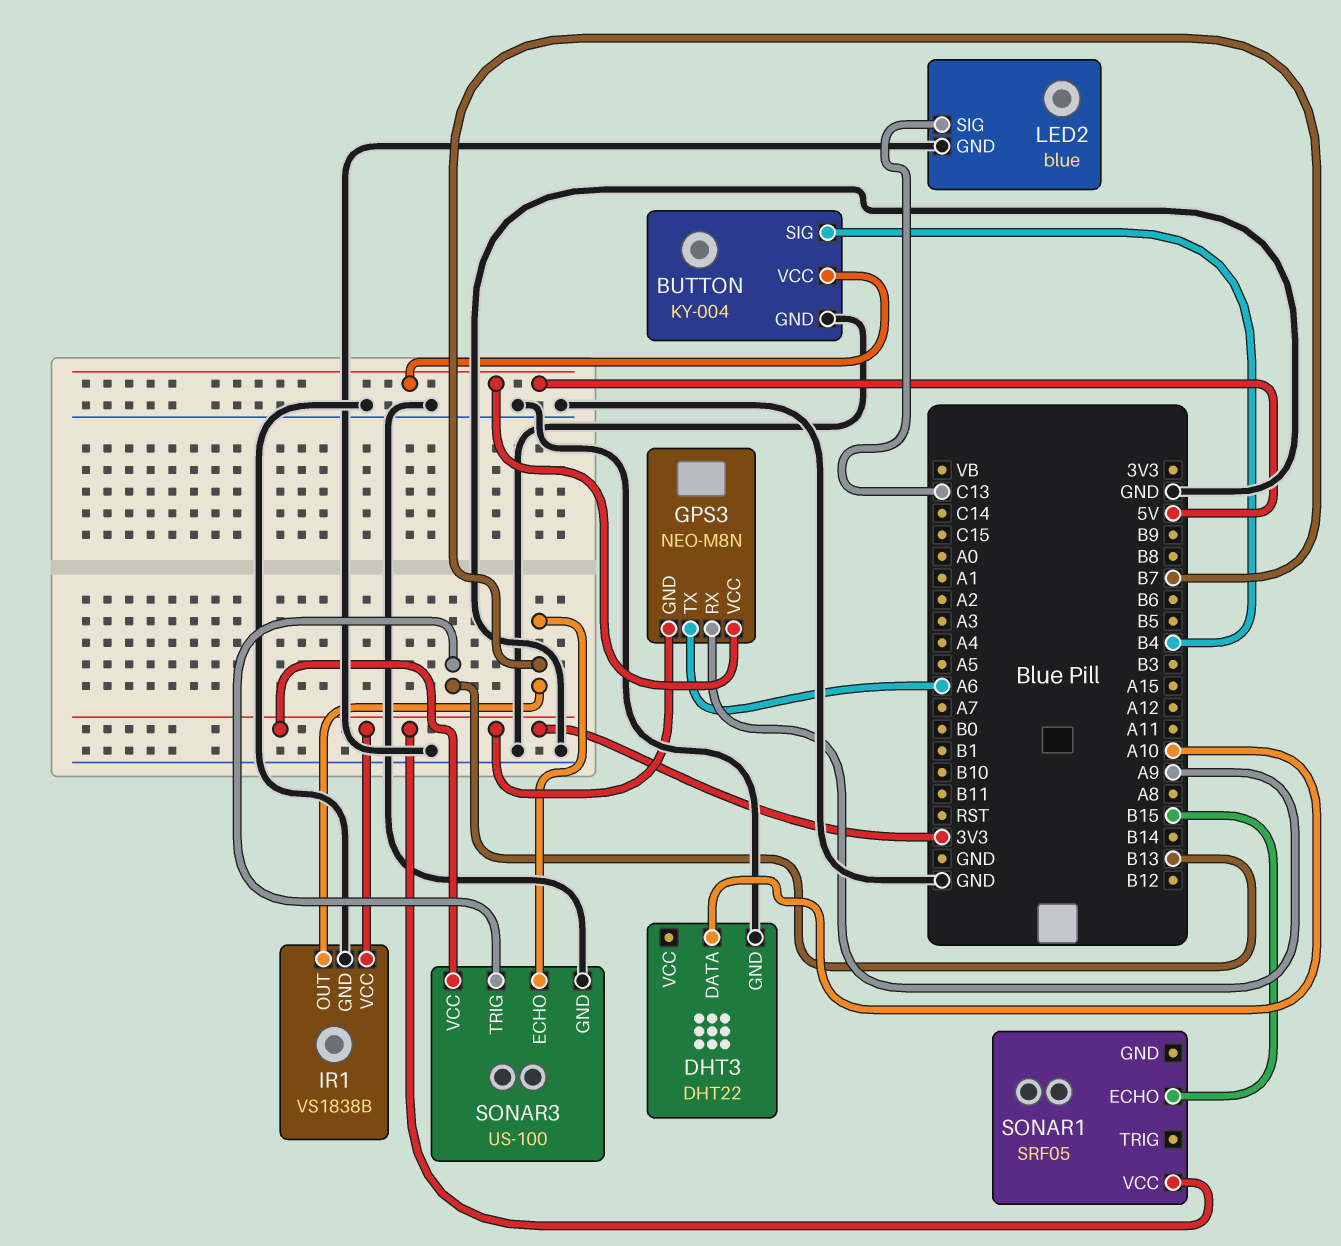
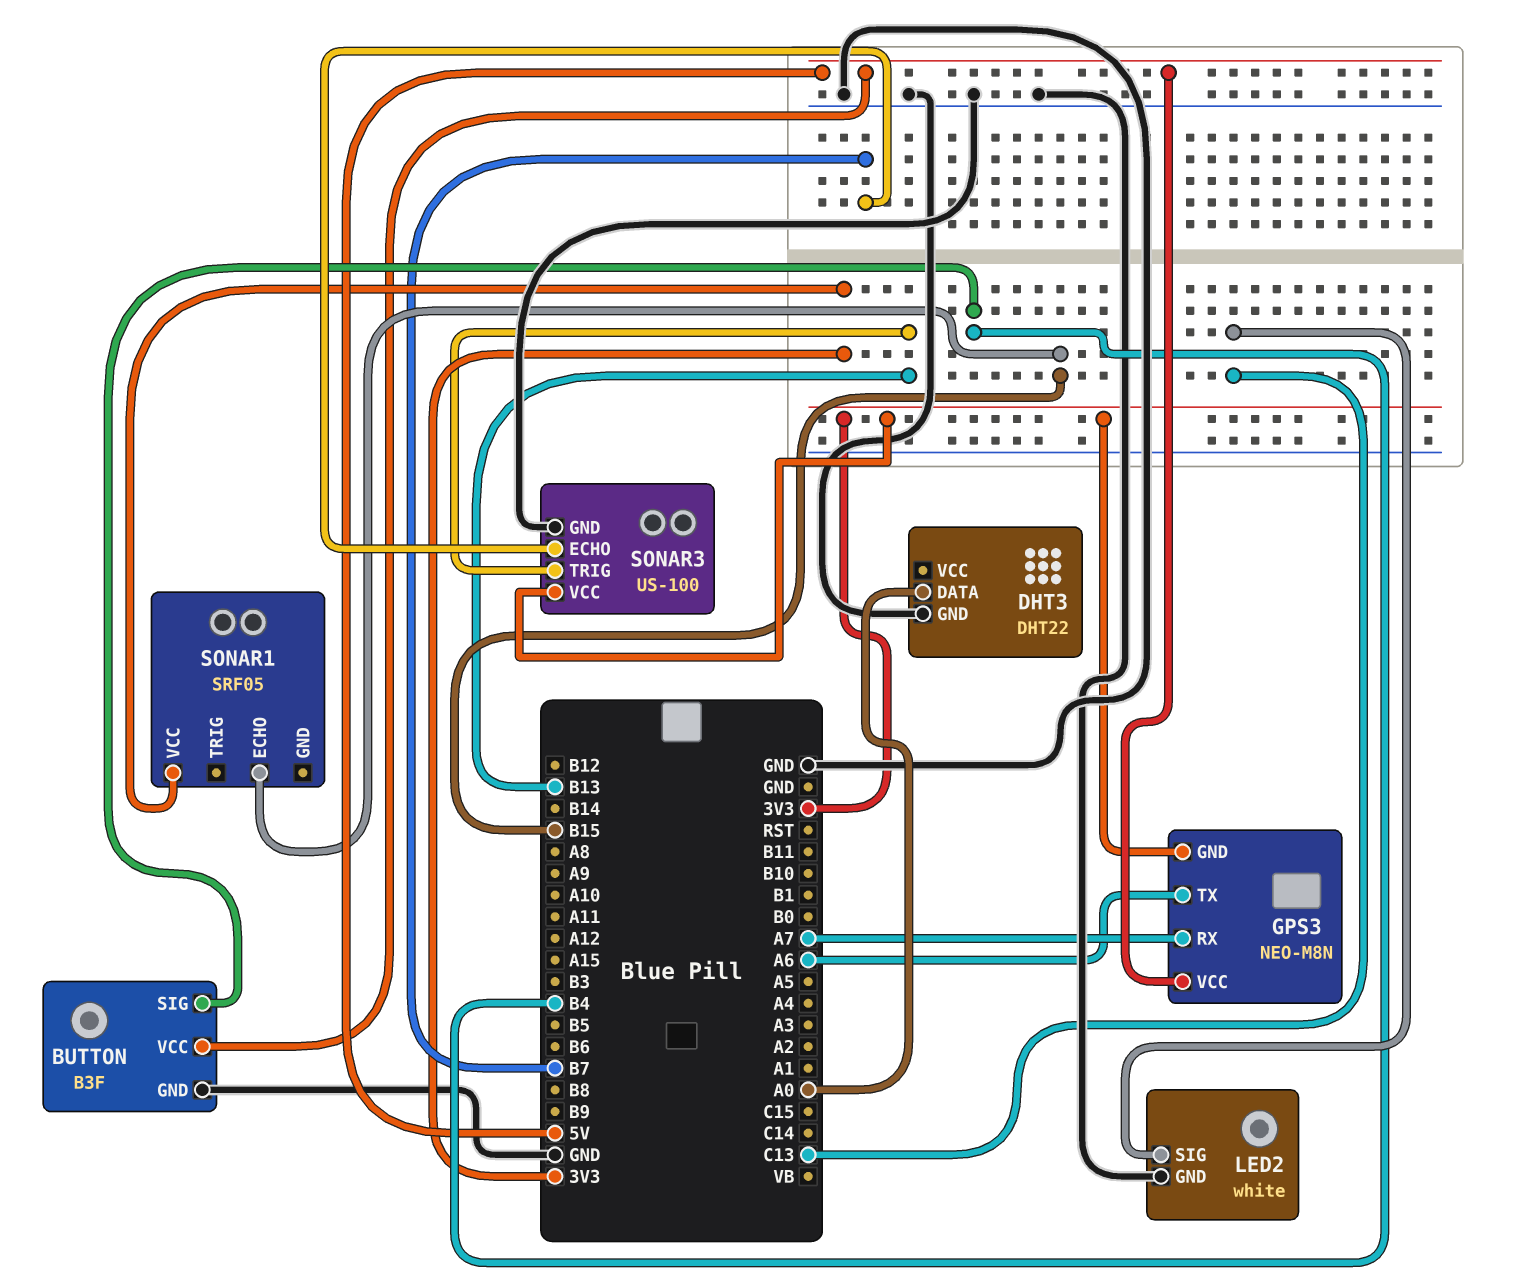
BUTTON: KY-004 -> B3F
DHT3 pin DATA: A10 -> A0
GPS3 pin RX: A9 -> A7
IR1: VS1838B -> none
IR1 pin GND: GND -> none
IR1 pin OUT: B7 -> none
IR1 pin VCC: 3V3 -> none
LED2: blue -> white

